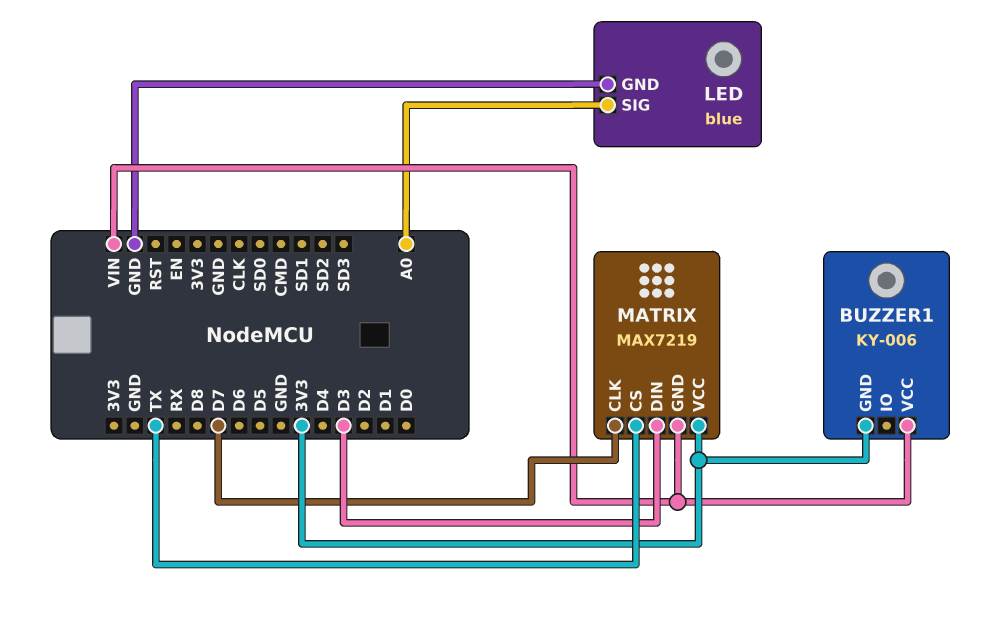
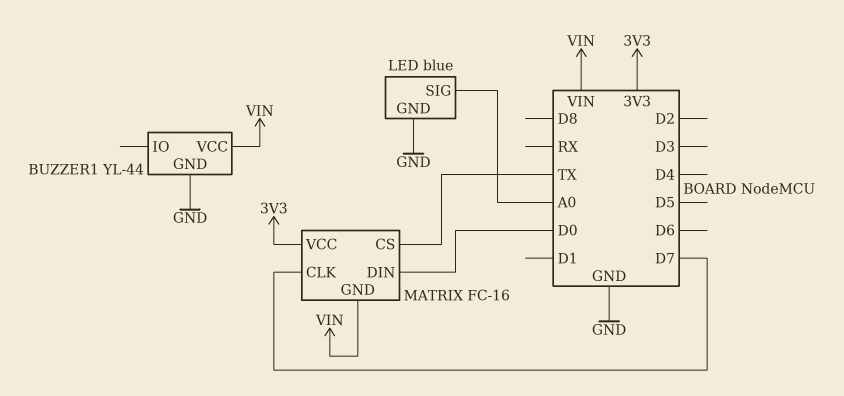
BUZZER1: KY-006 -> YL-44
BUZZER1 pin GND: 3V3 -> GND
MATRIX: MAX7219 -> FC-16
MATRIX pin DIN: D3 -> D0

